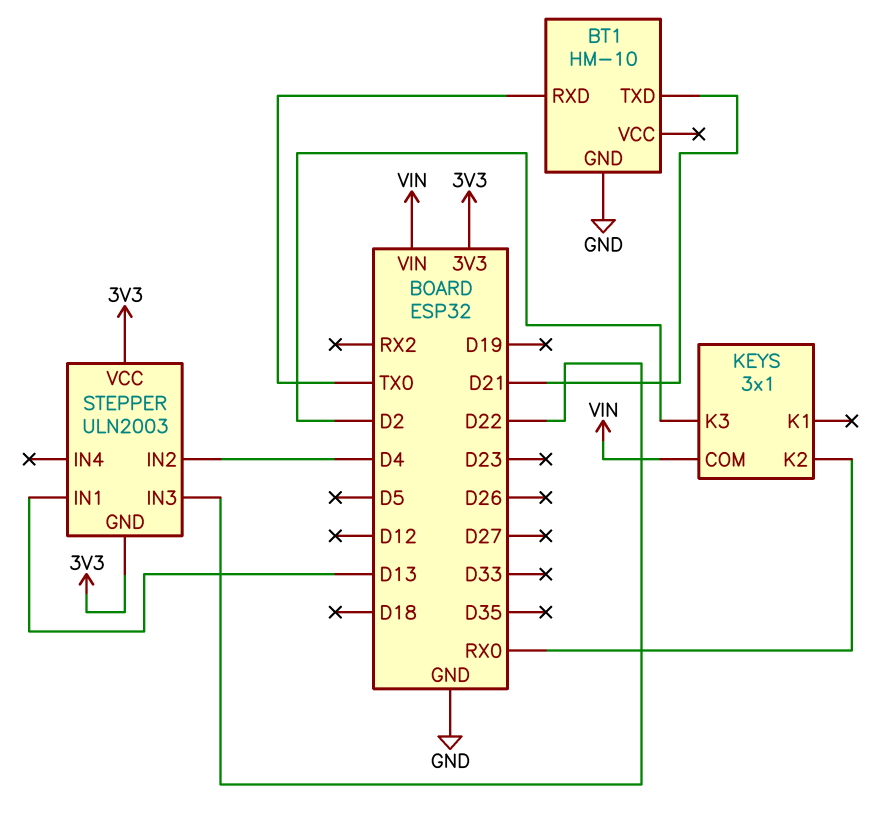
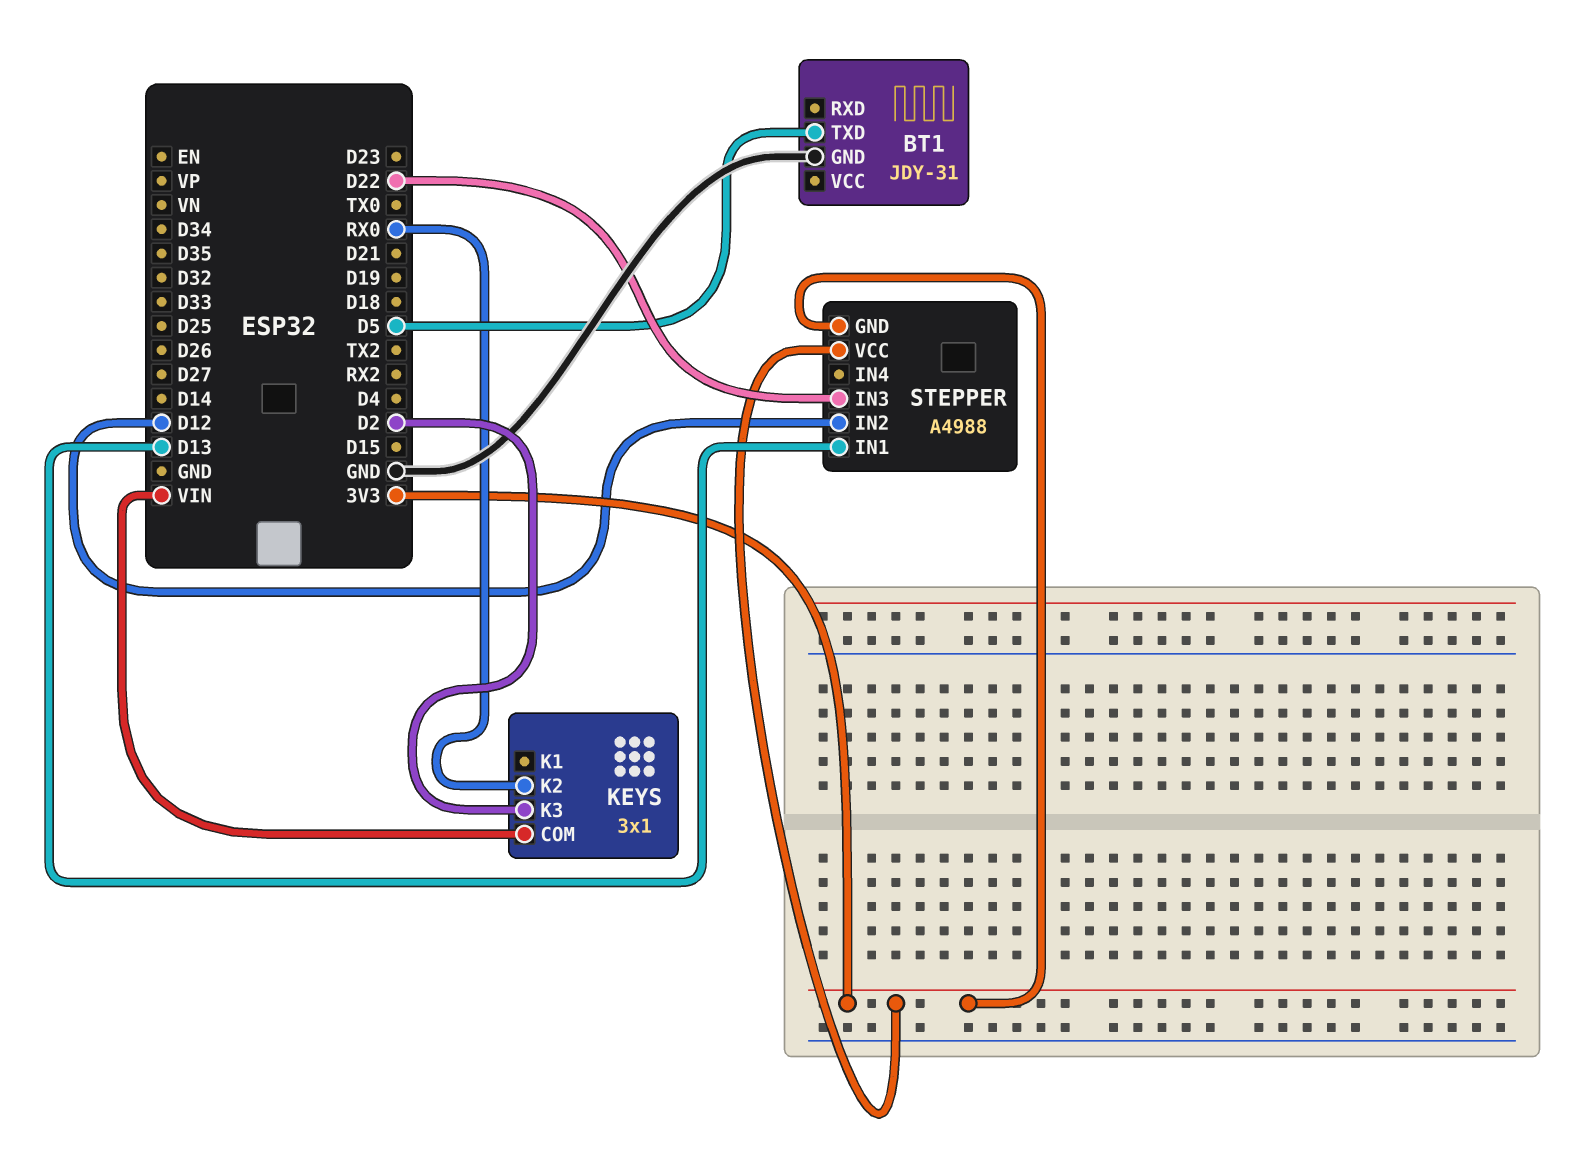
BT1: HM-10 -> JDY-31
BT1 pin RXD: TX0 -> none
BT1 pin TXD: D21 -> D5
STEPPER: ULN2003 -> A4988
STEPPER pin IN2: D4 -> D12

